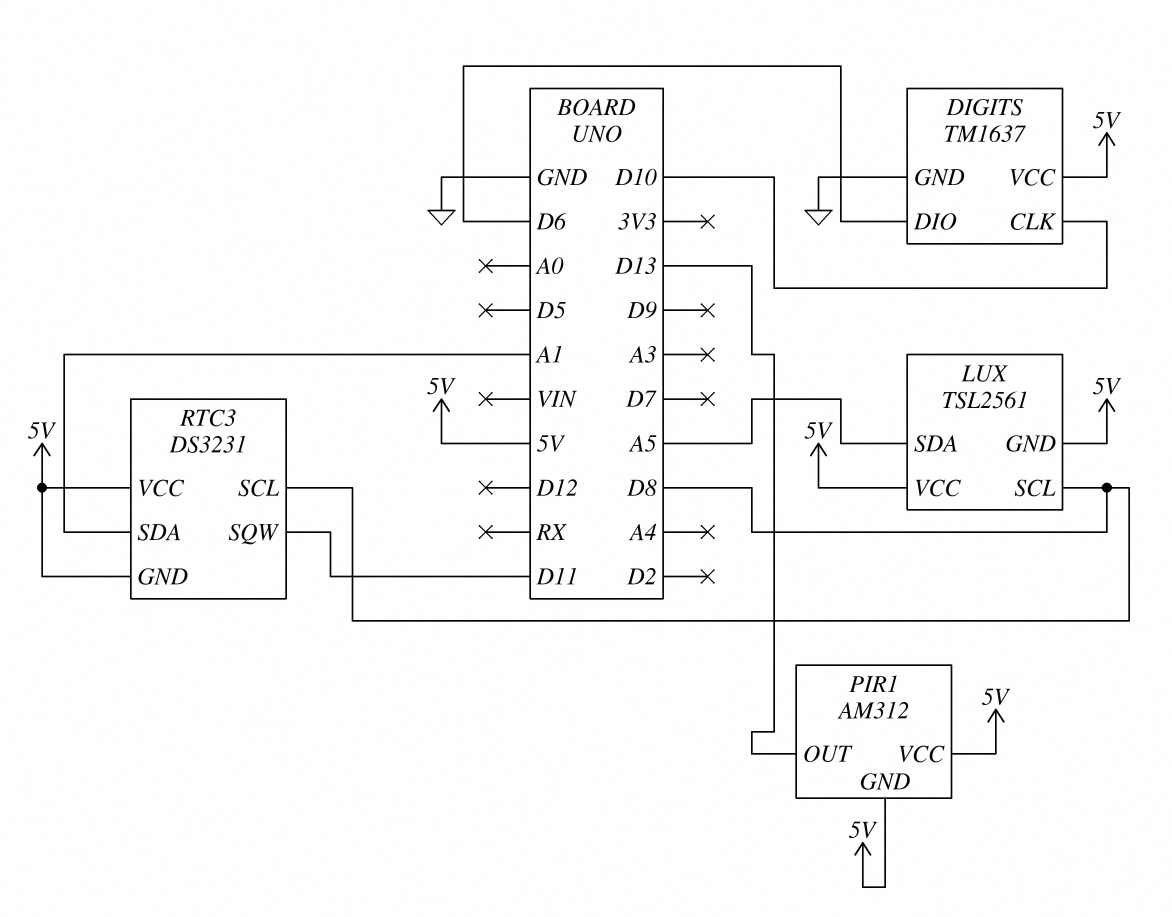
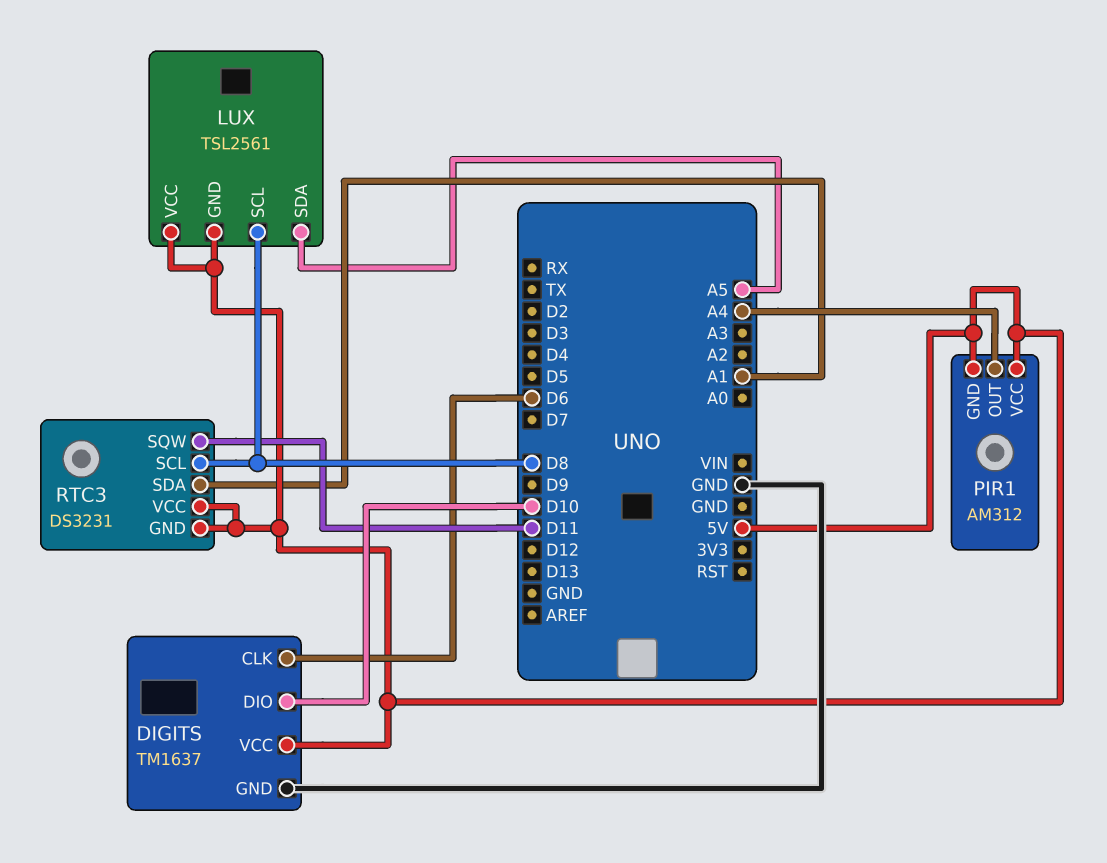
DIGITS pin CLK: D10 -> D6
DIGITS pin DIO: D6 -> D10
PIR1 pin OUT: D13 -> A4

